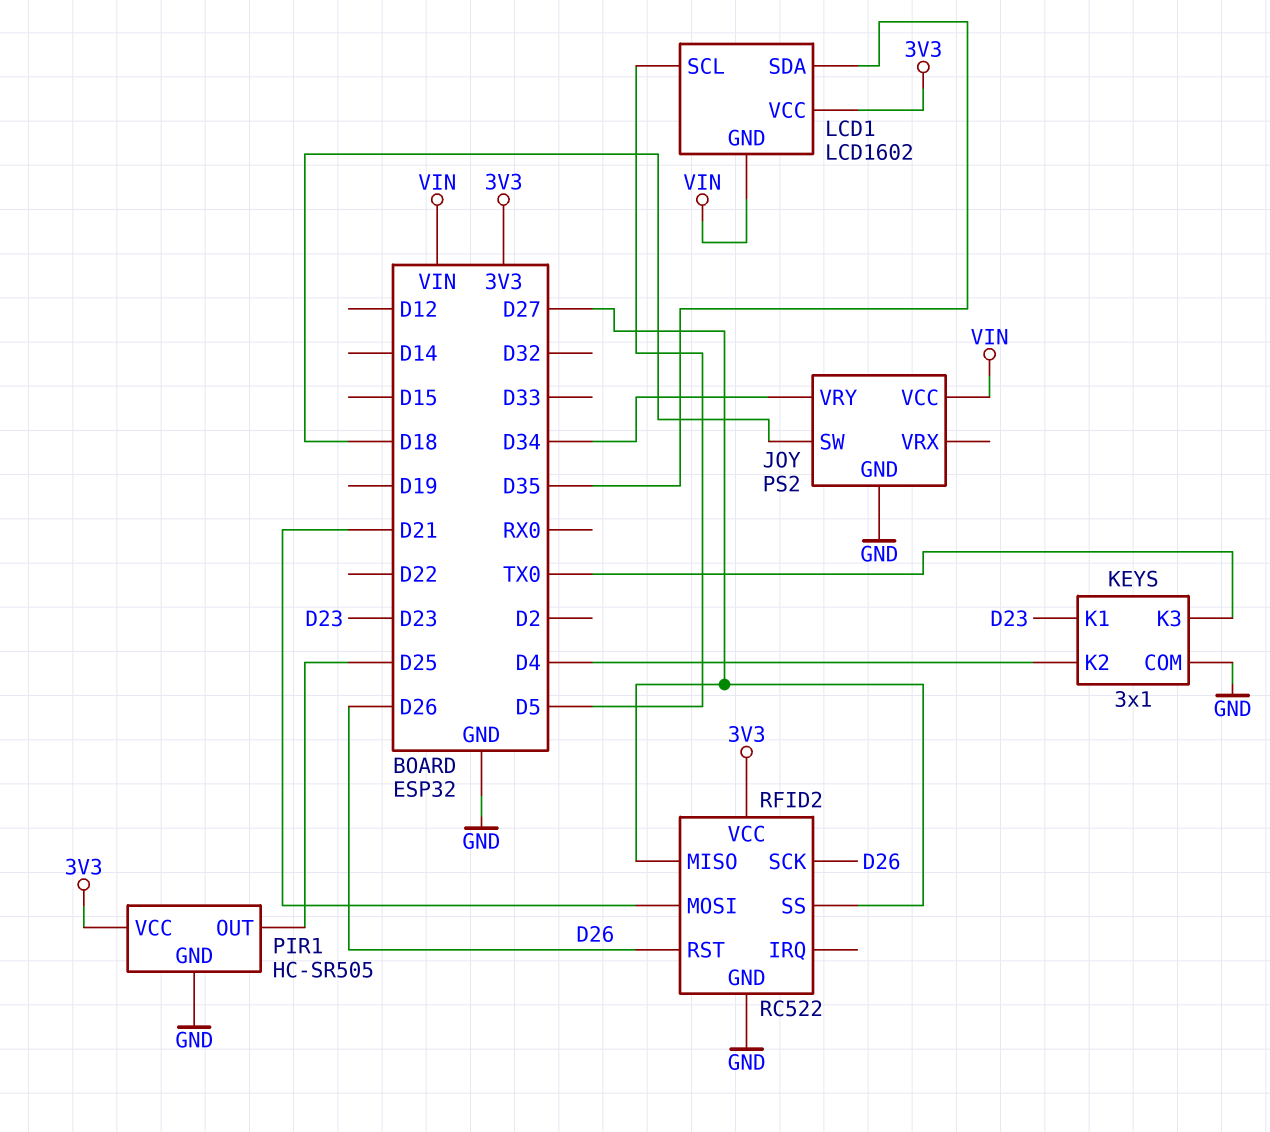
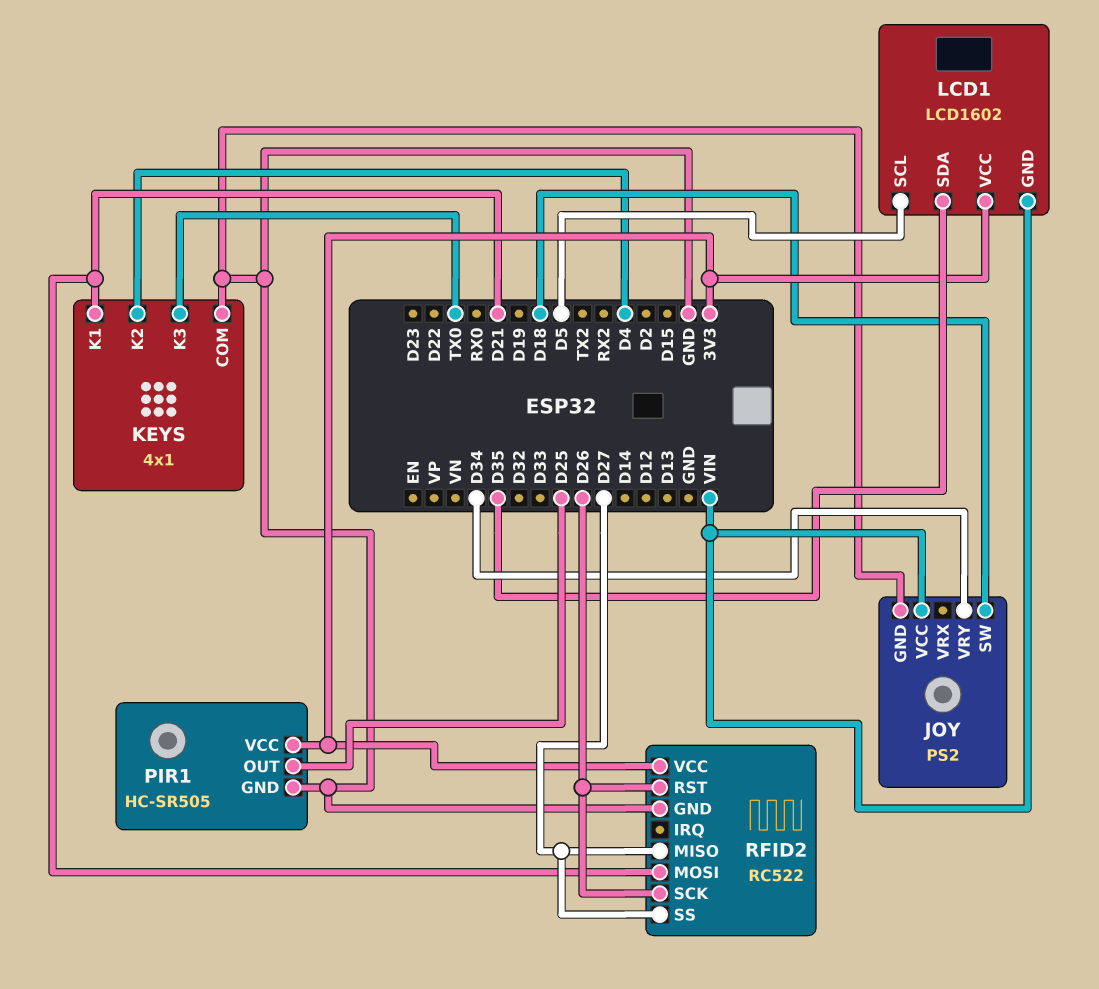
KEYS: 3x1 -> 4x1
KEYS pin K1: D23 -> D21

